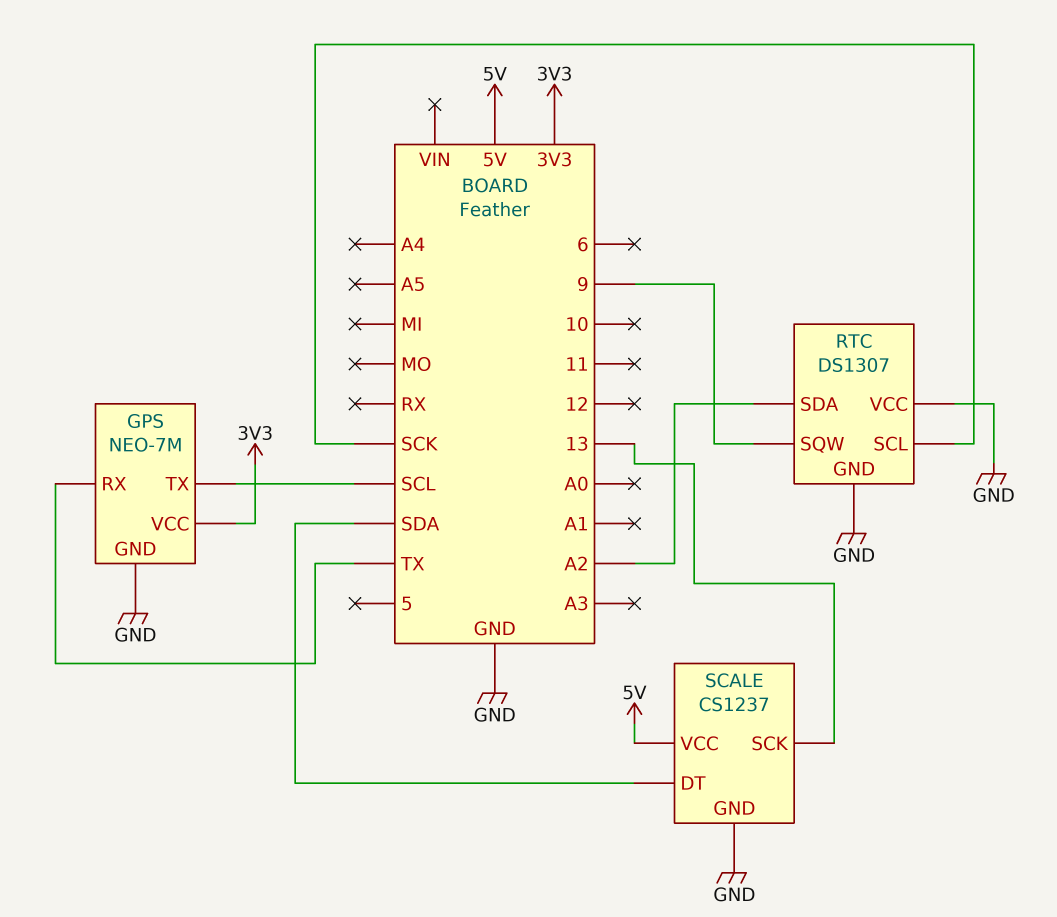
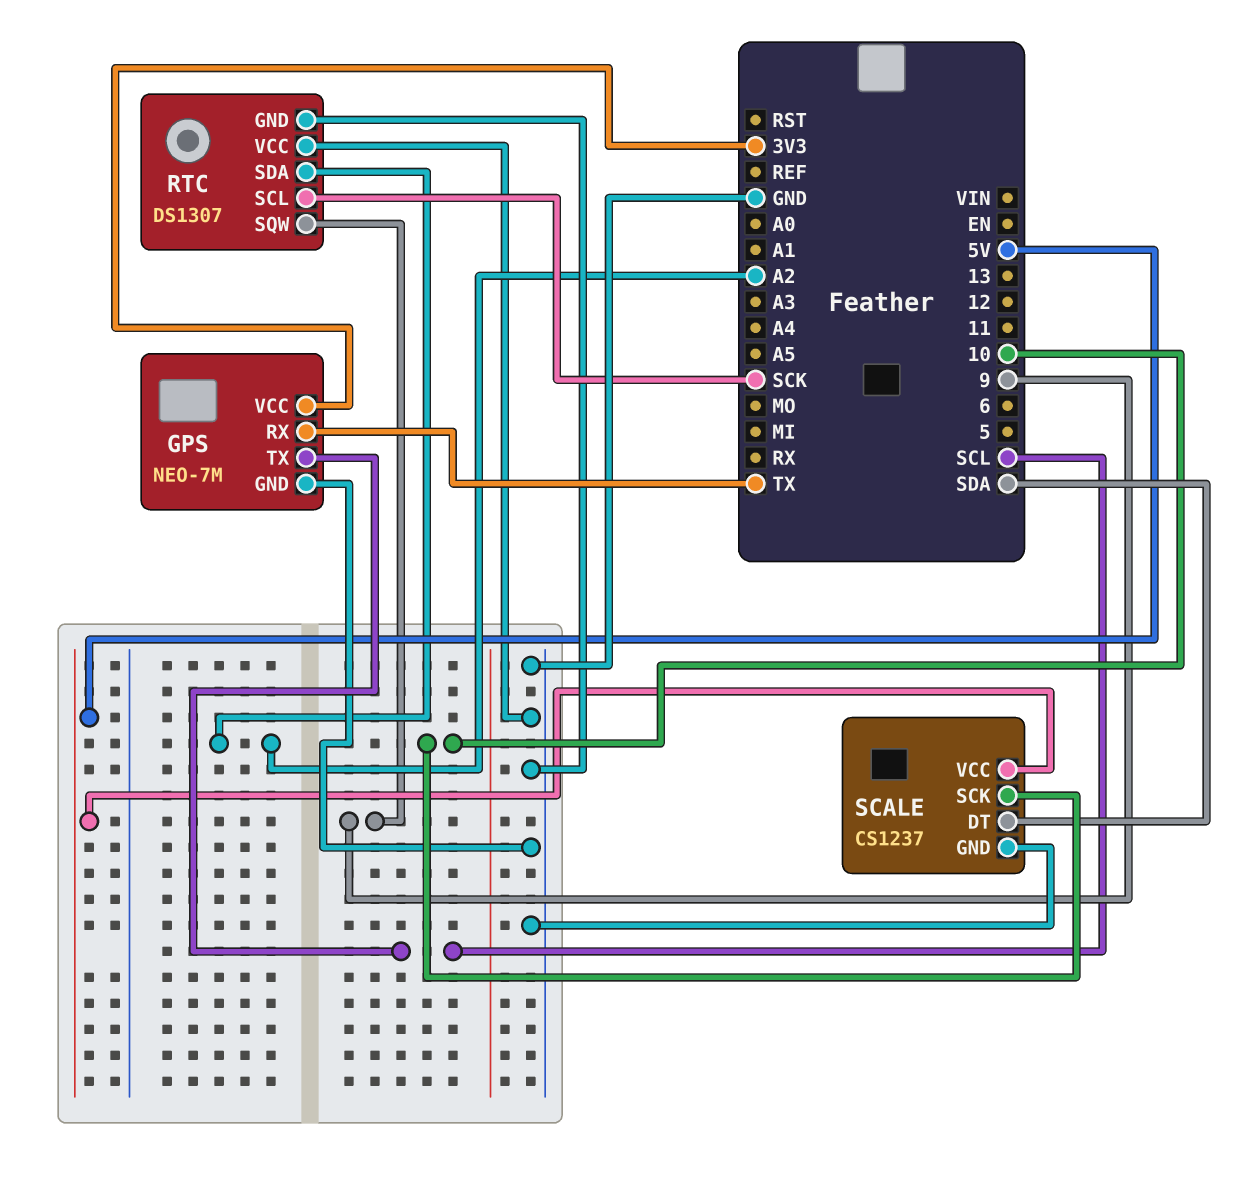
SCALE pin SCK: 13 -> 10

